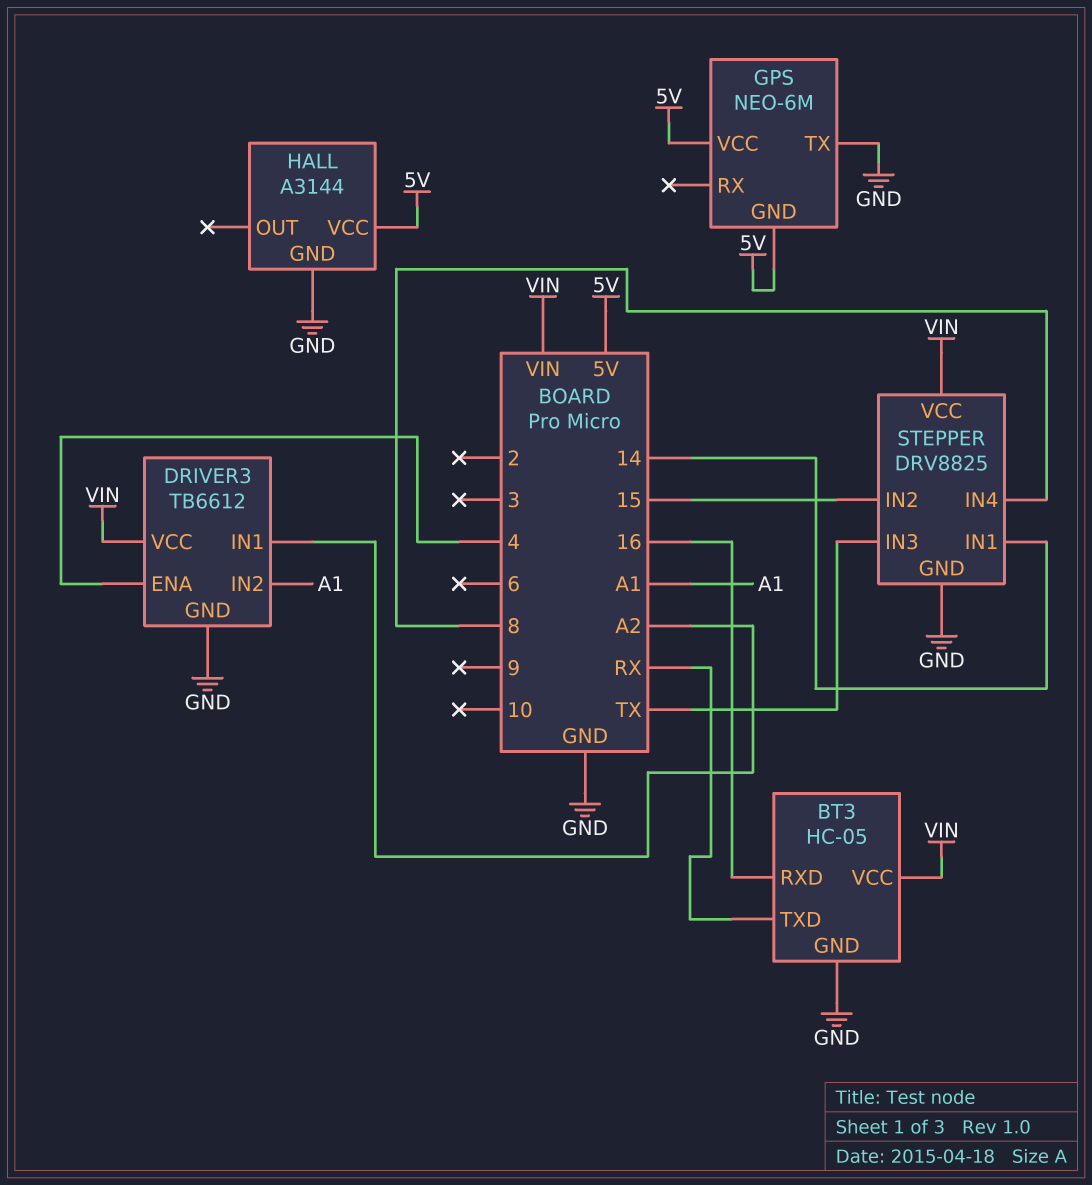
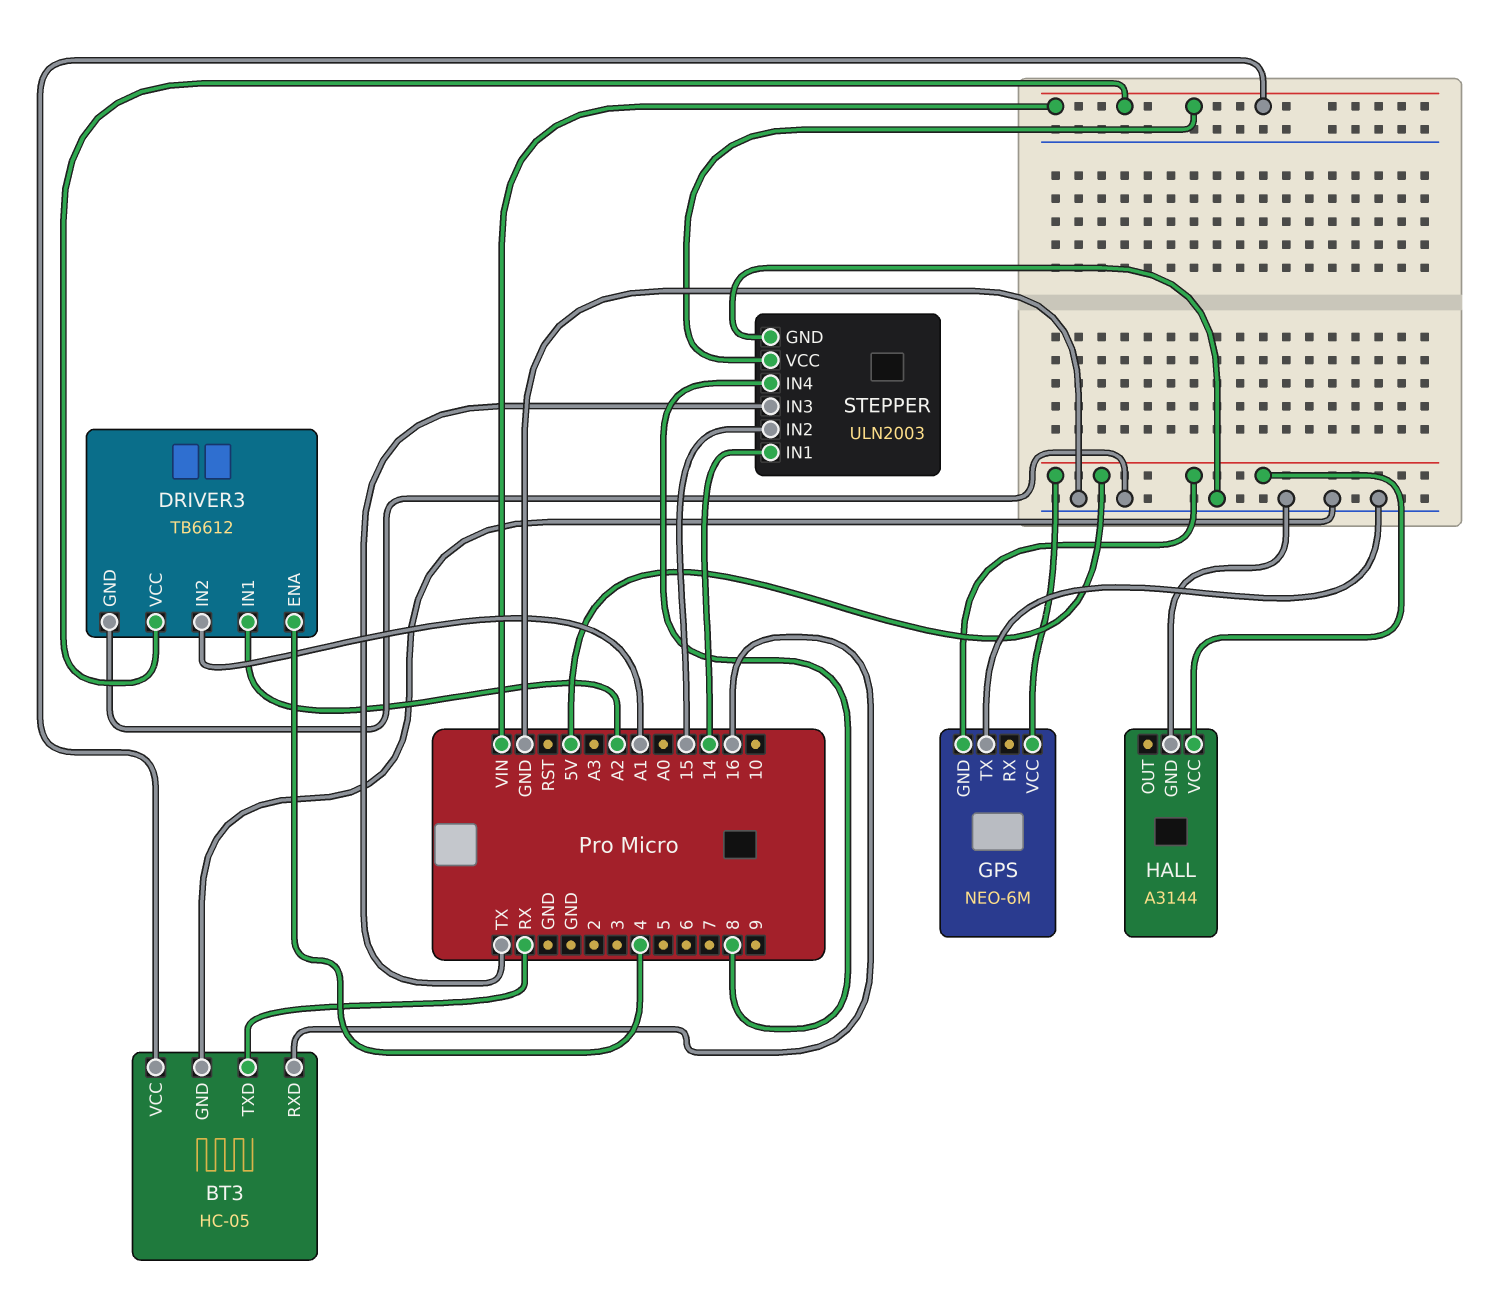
STEPPER: DRV8825 -> ULN2003

